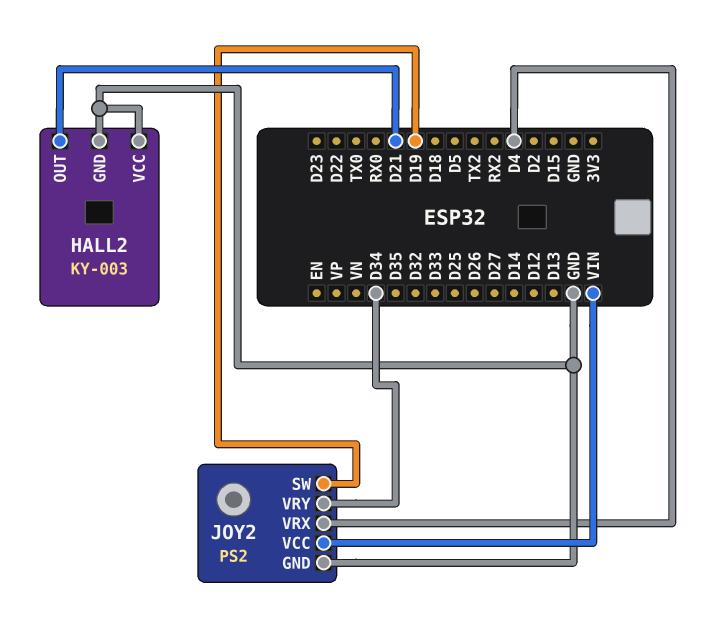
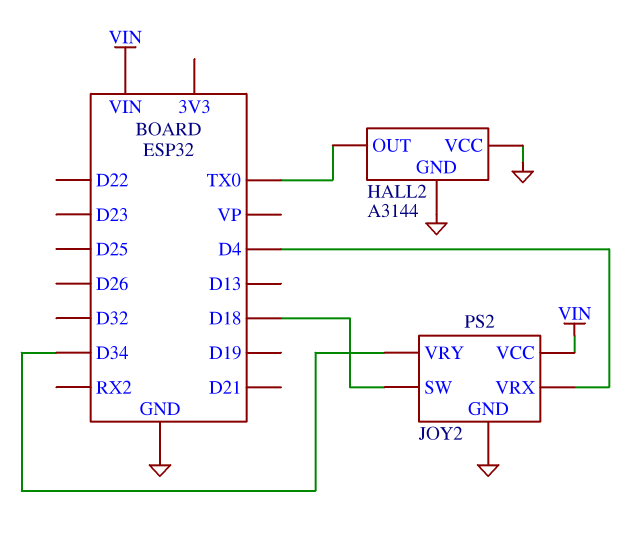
HALL2: KY-003 -> A3144
HALL2 pin OUT: D21 -> TX0
JOY2 pin SW: D19 -> D18

